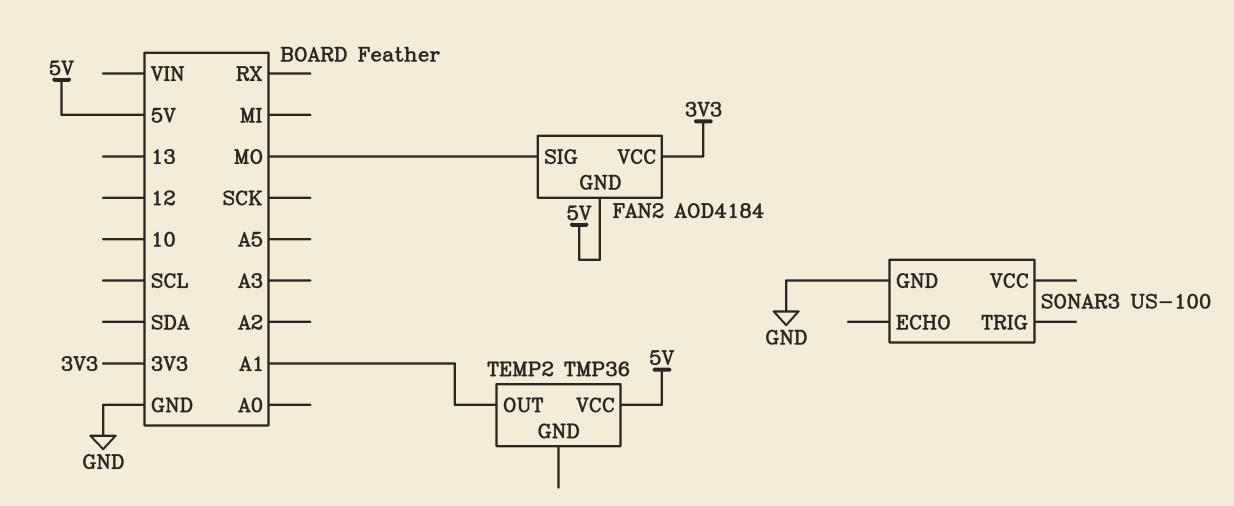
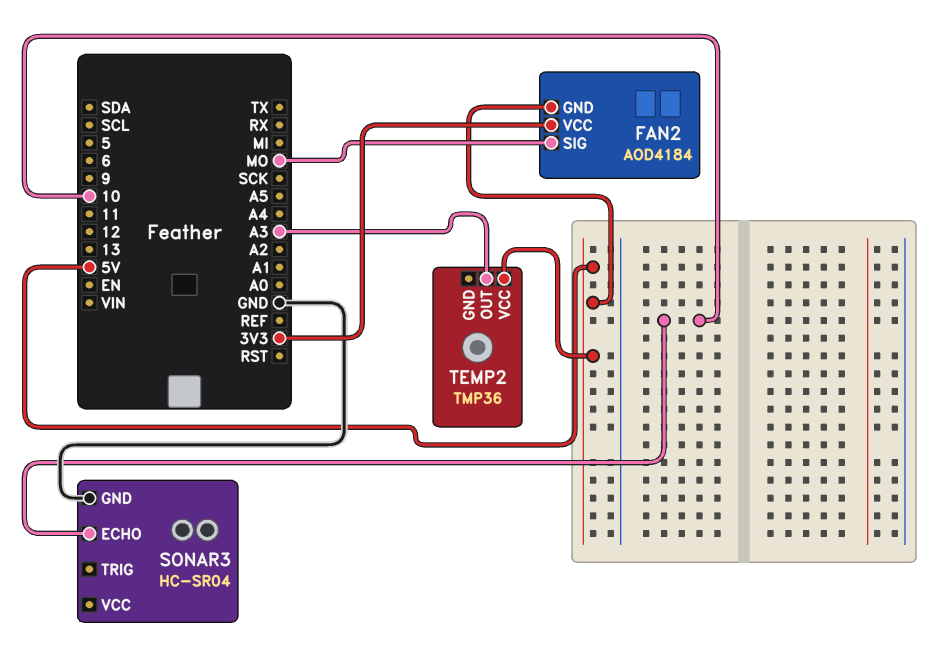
SONAR3: US-100 -> HC-SR04
SONAR3 pin ECHO: none -> 10
TEMP2 pin OUT: A1 -> A3

